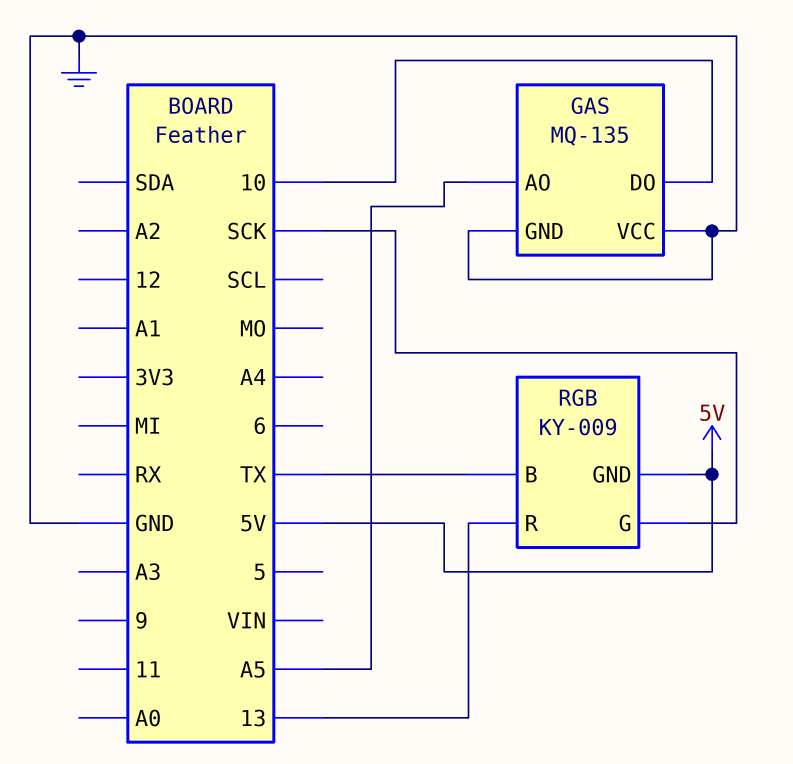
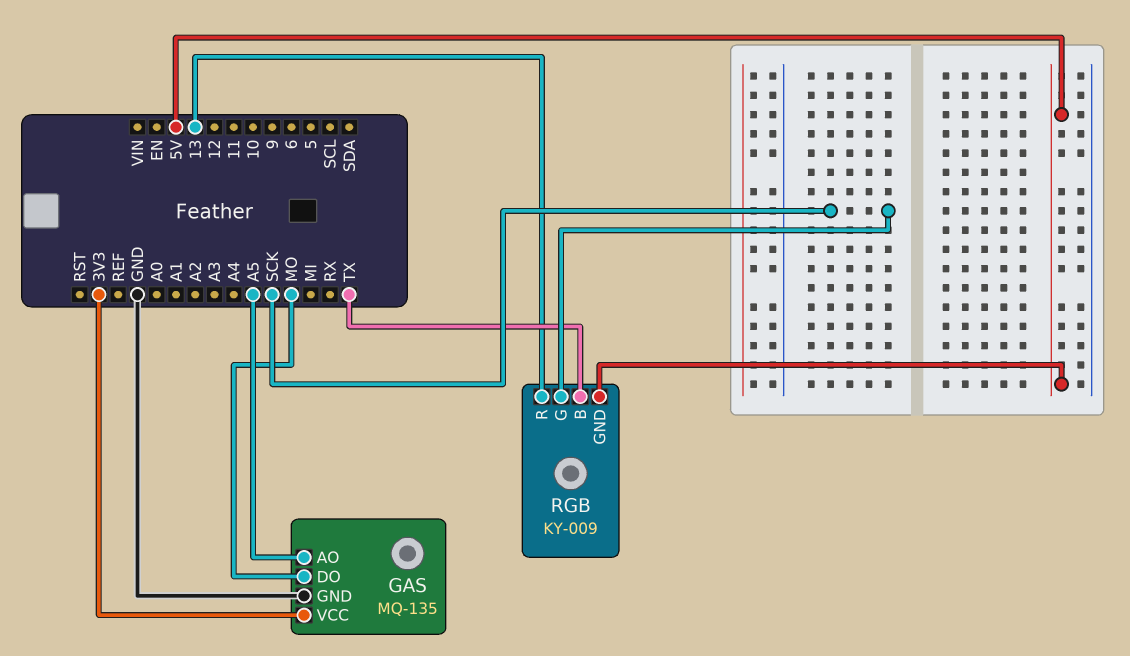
GAS pin DO: 10 -> MO
GAS pin VCC: GND -> 3V3

